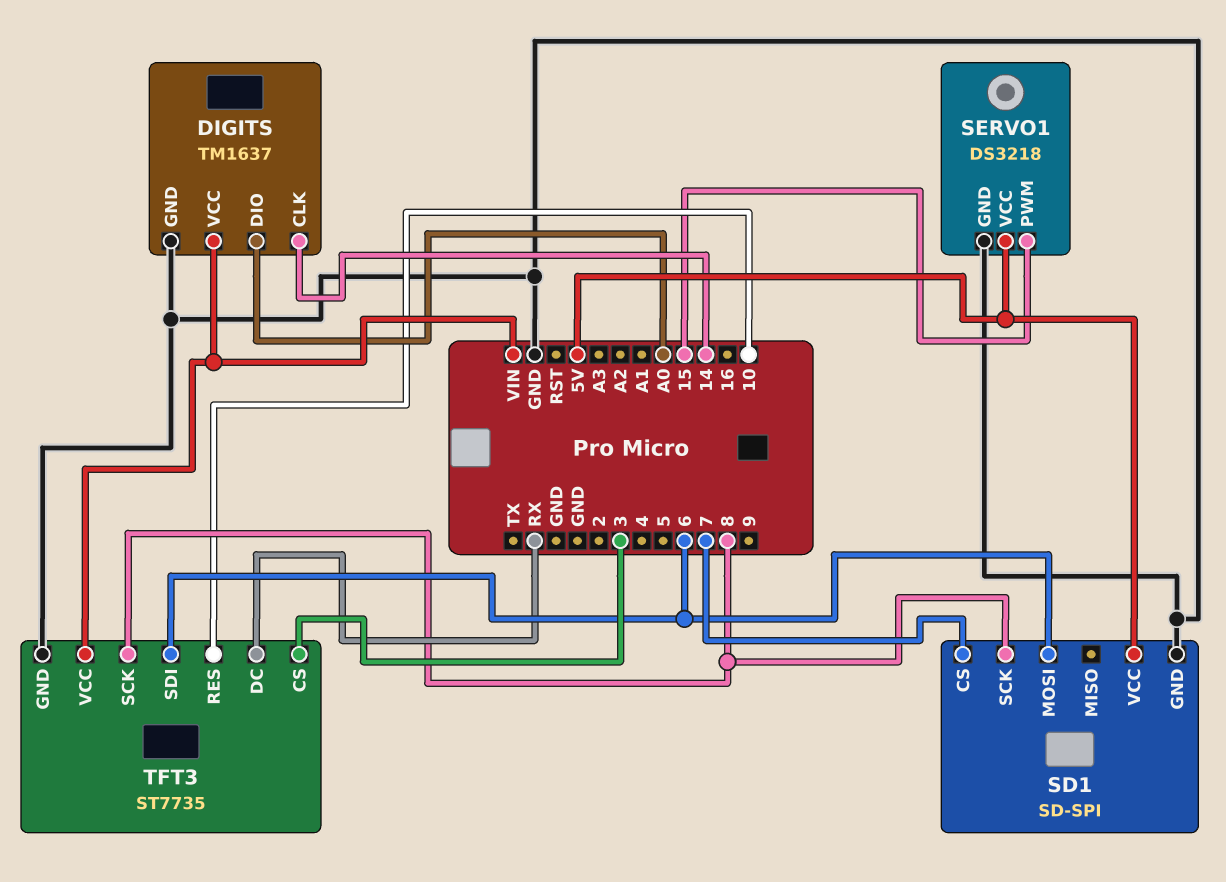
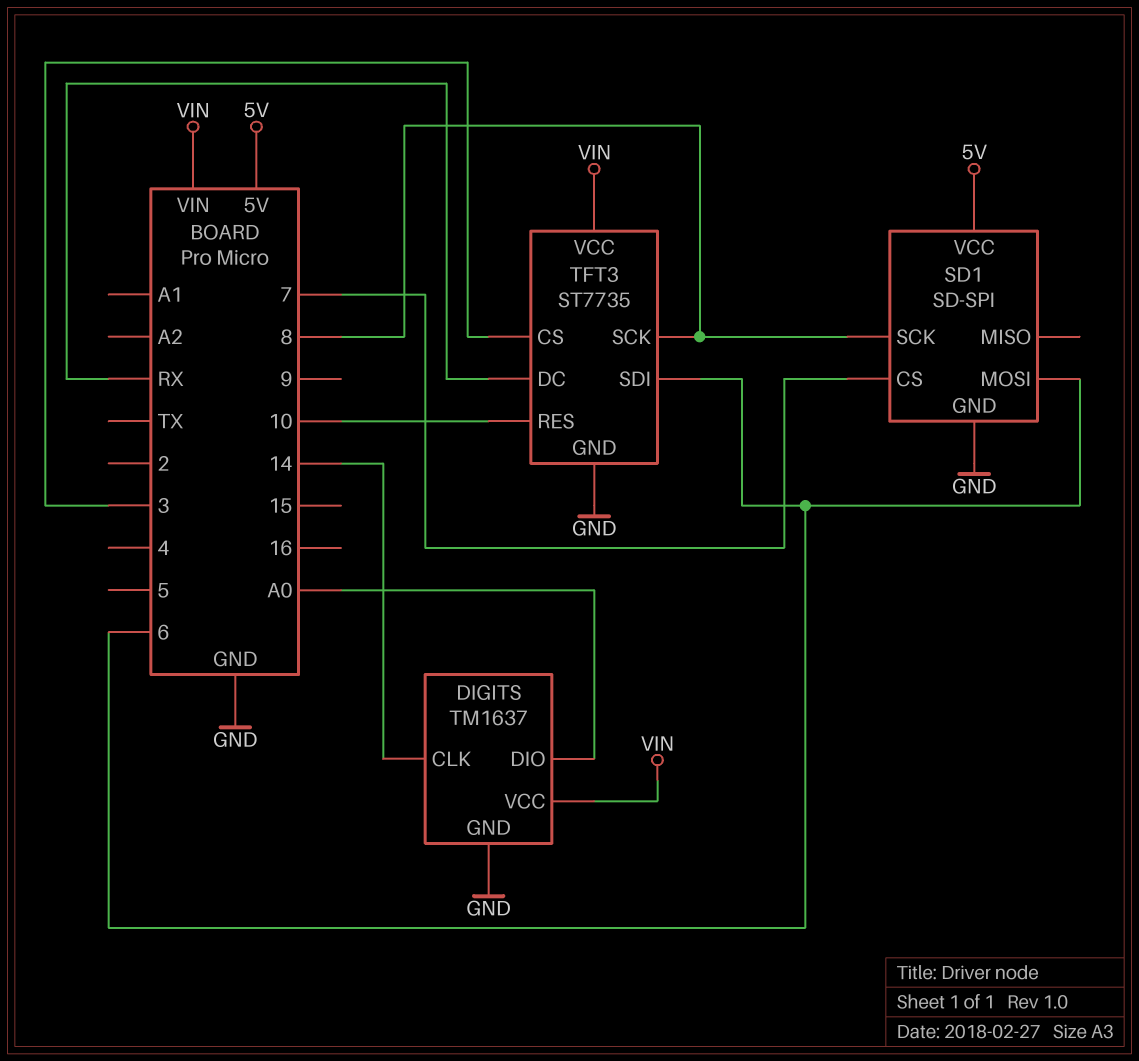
SERVO1: DS3218 -> none
SERVO1 pin GND: GND -> none
SERVO1 pin PWM: 15 -> none
SERVO1 pin VCC: 5V -> none

